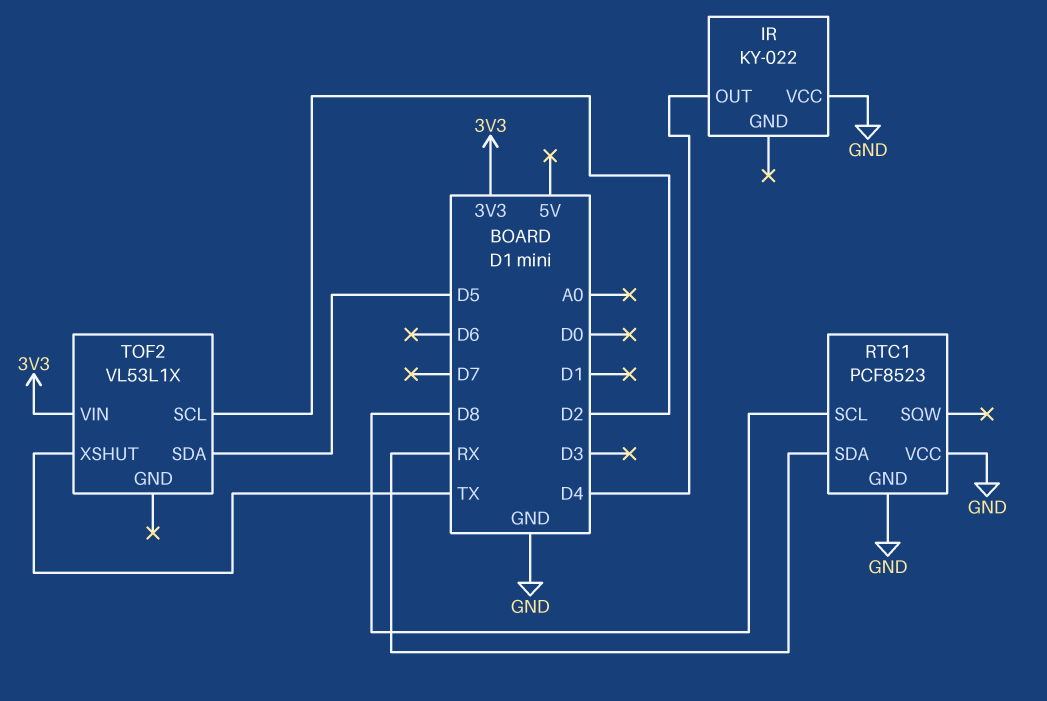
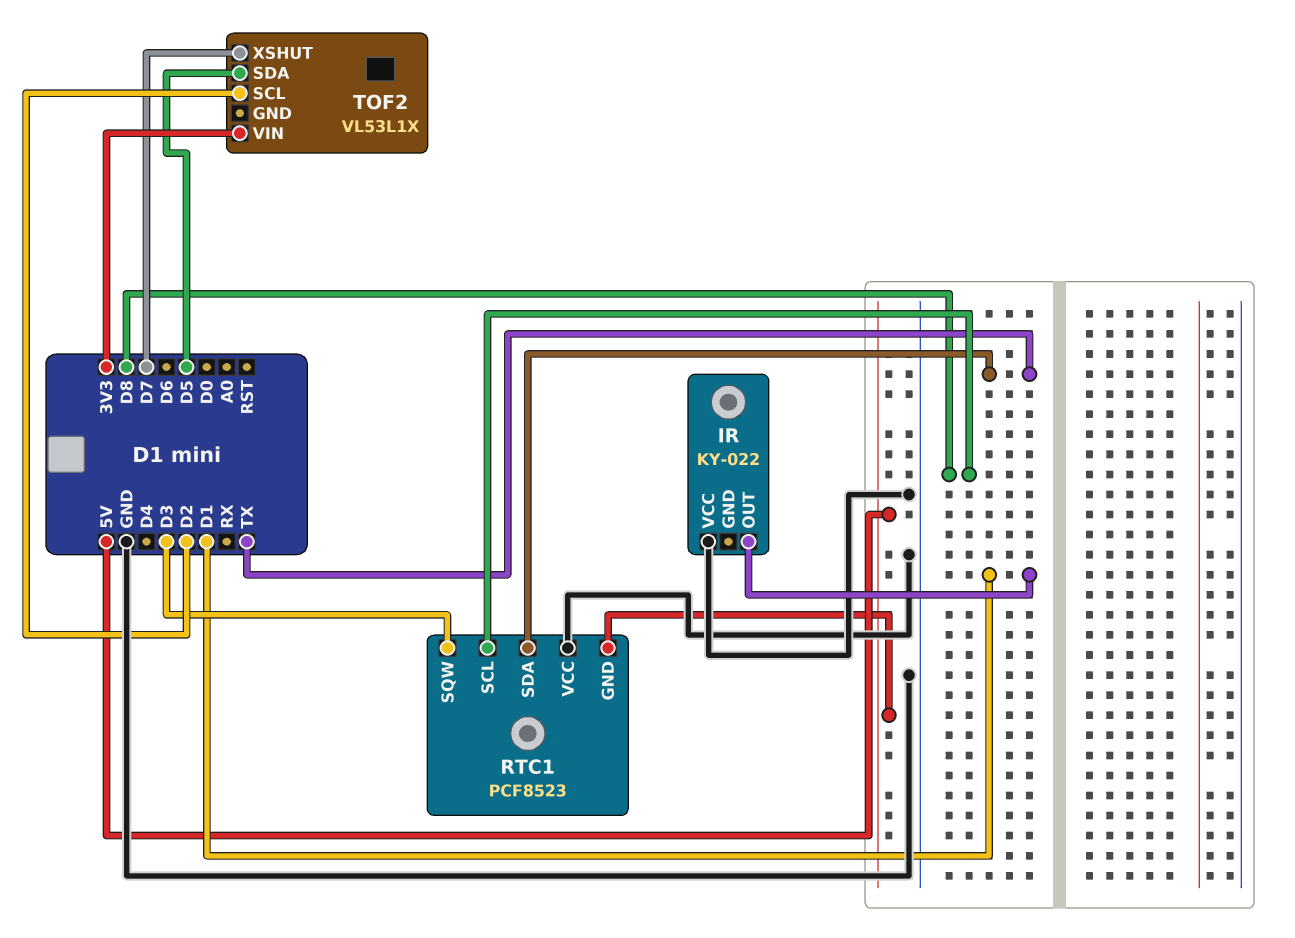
IR pin OUT: D4 -> D1
RTC1 pin GND: GND -> 5V
RTC1 pin SDA: RX -> TX
RTC1 pin SQW: none -> D3
TOF2 pin XSHUT: TX -> D7

